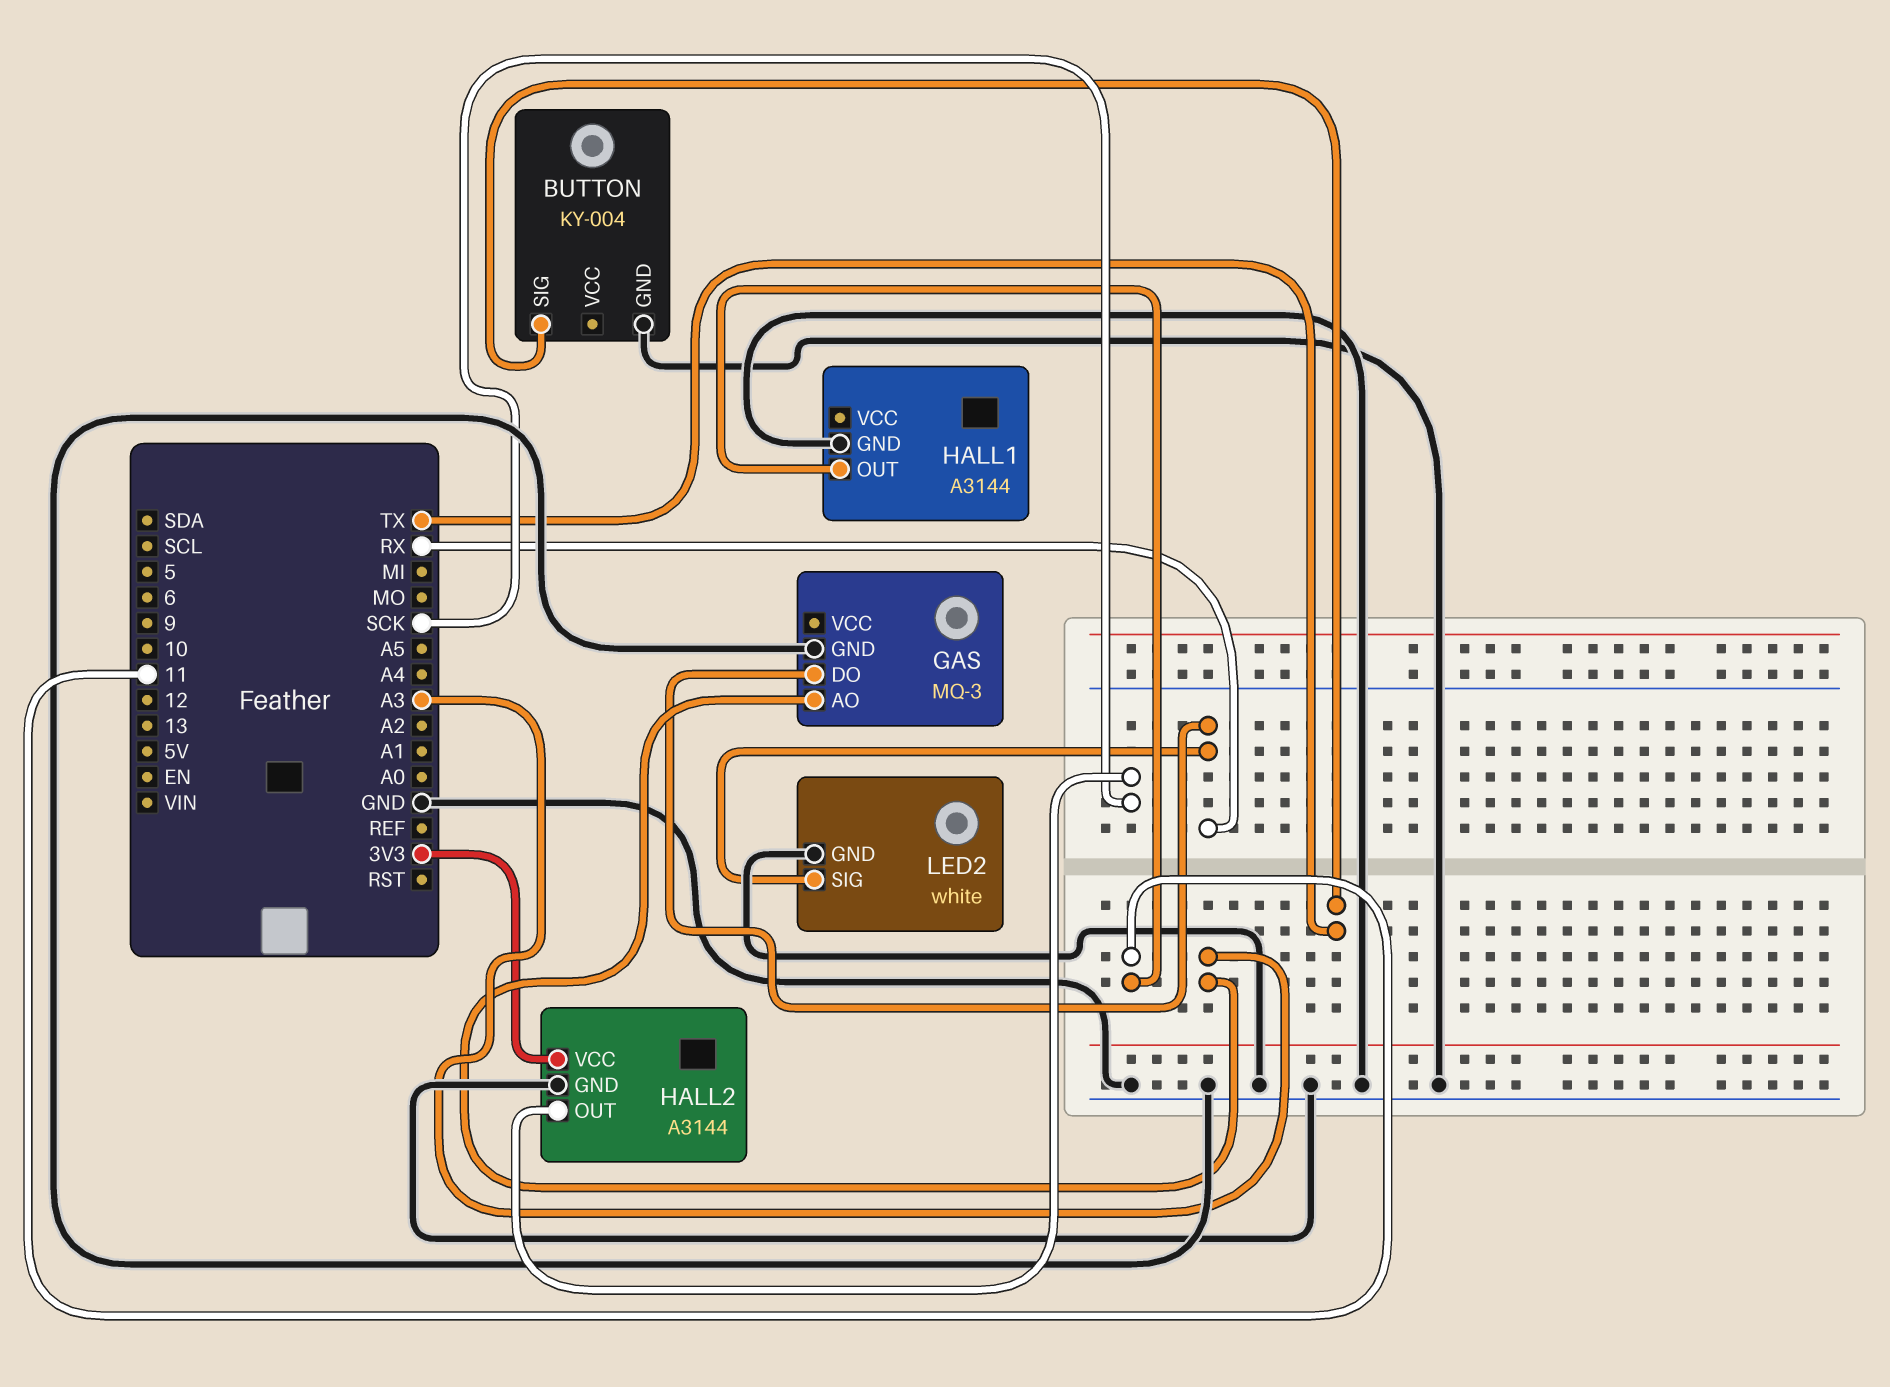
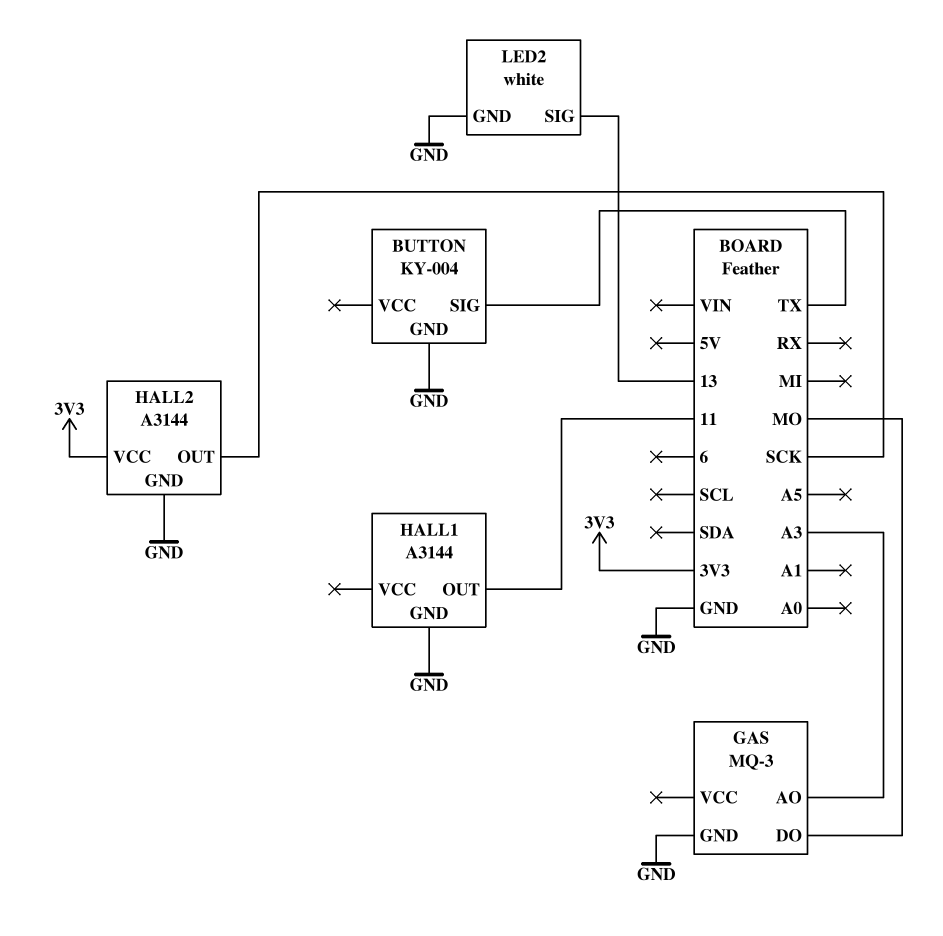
GAS pin DO: RX -> MO
LED2 pin SIG: RX -> 13

